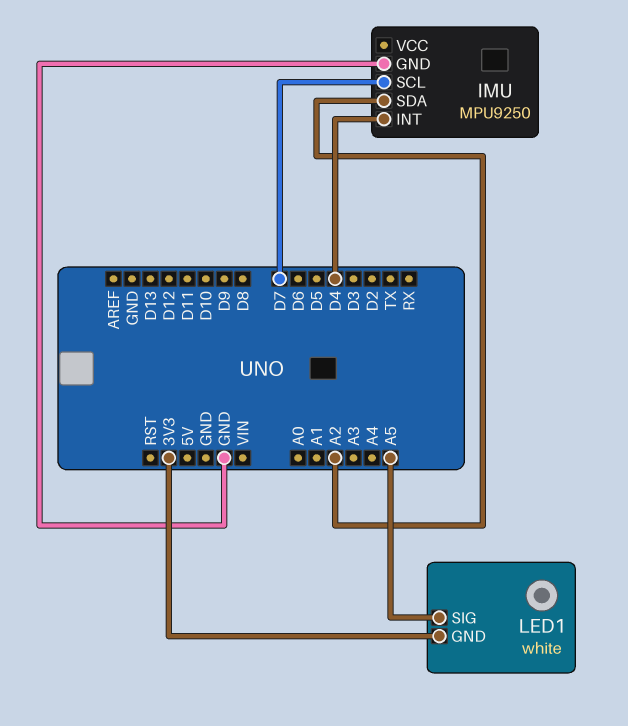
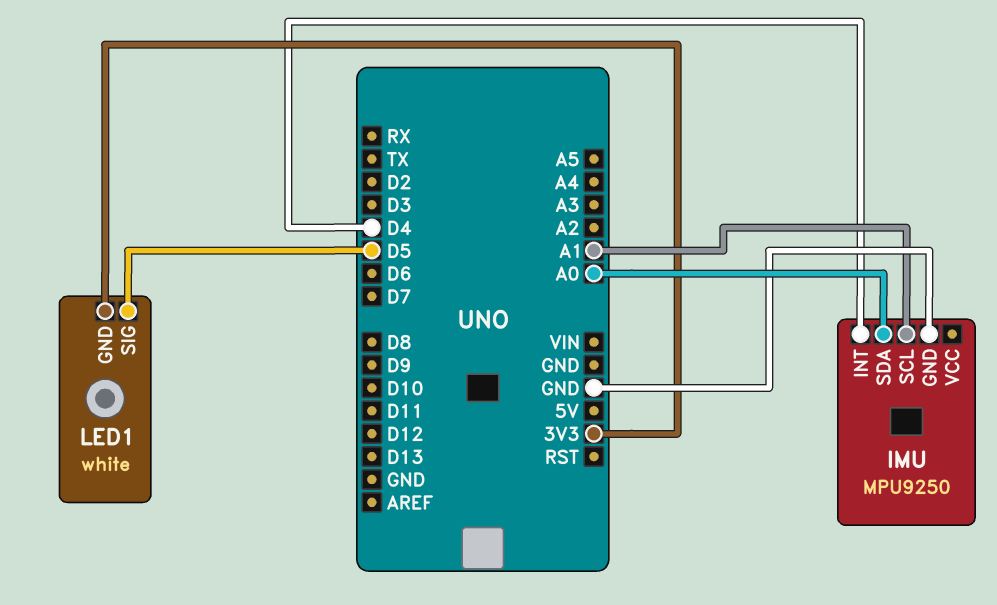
IMU pin SCL: D7 -> A1
IMU pin SDA: A2 -> A0
LED1 pin SIG: A5 -> D5

